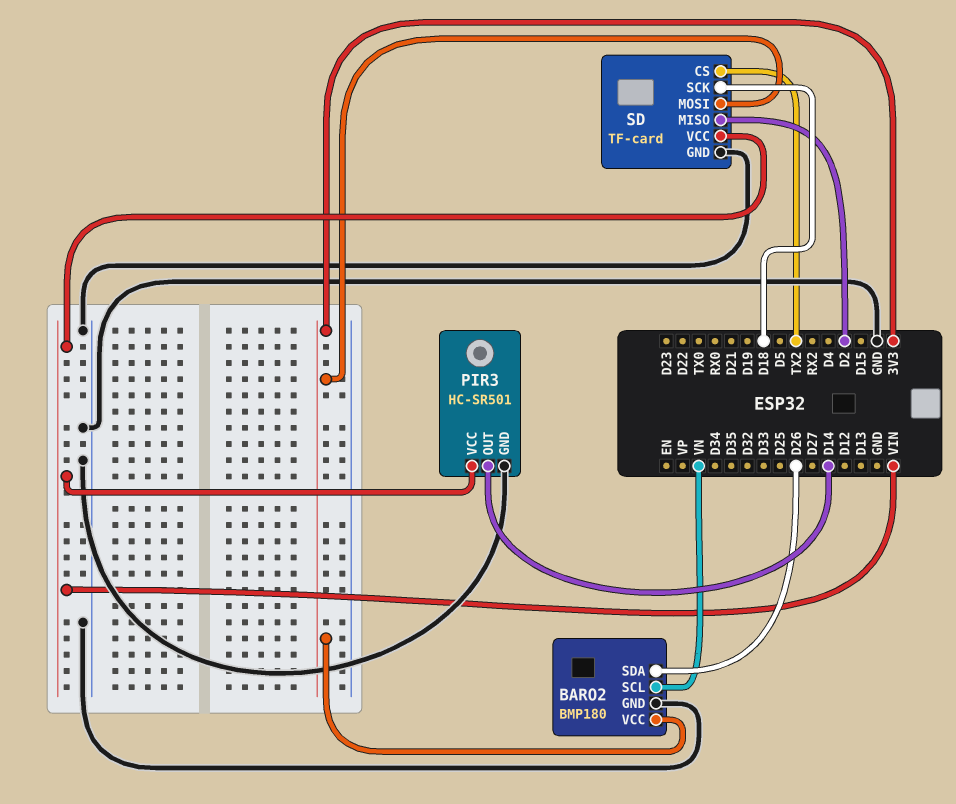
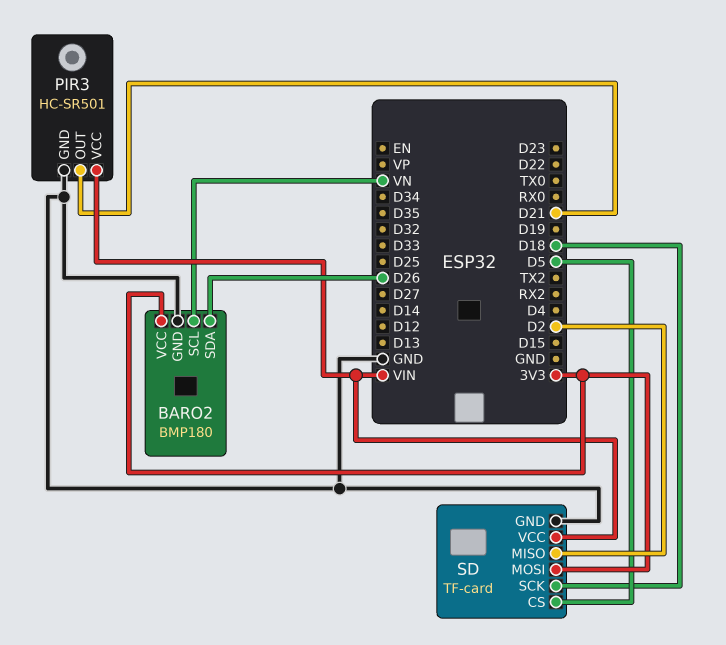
PIR3 pin OUT: D14 -> D21
SD pin CS: TX2 -> D5

